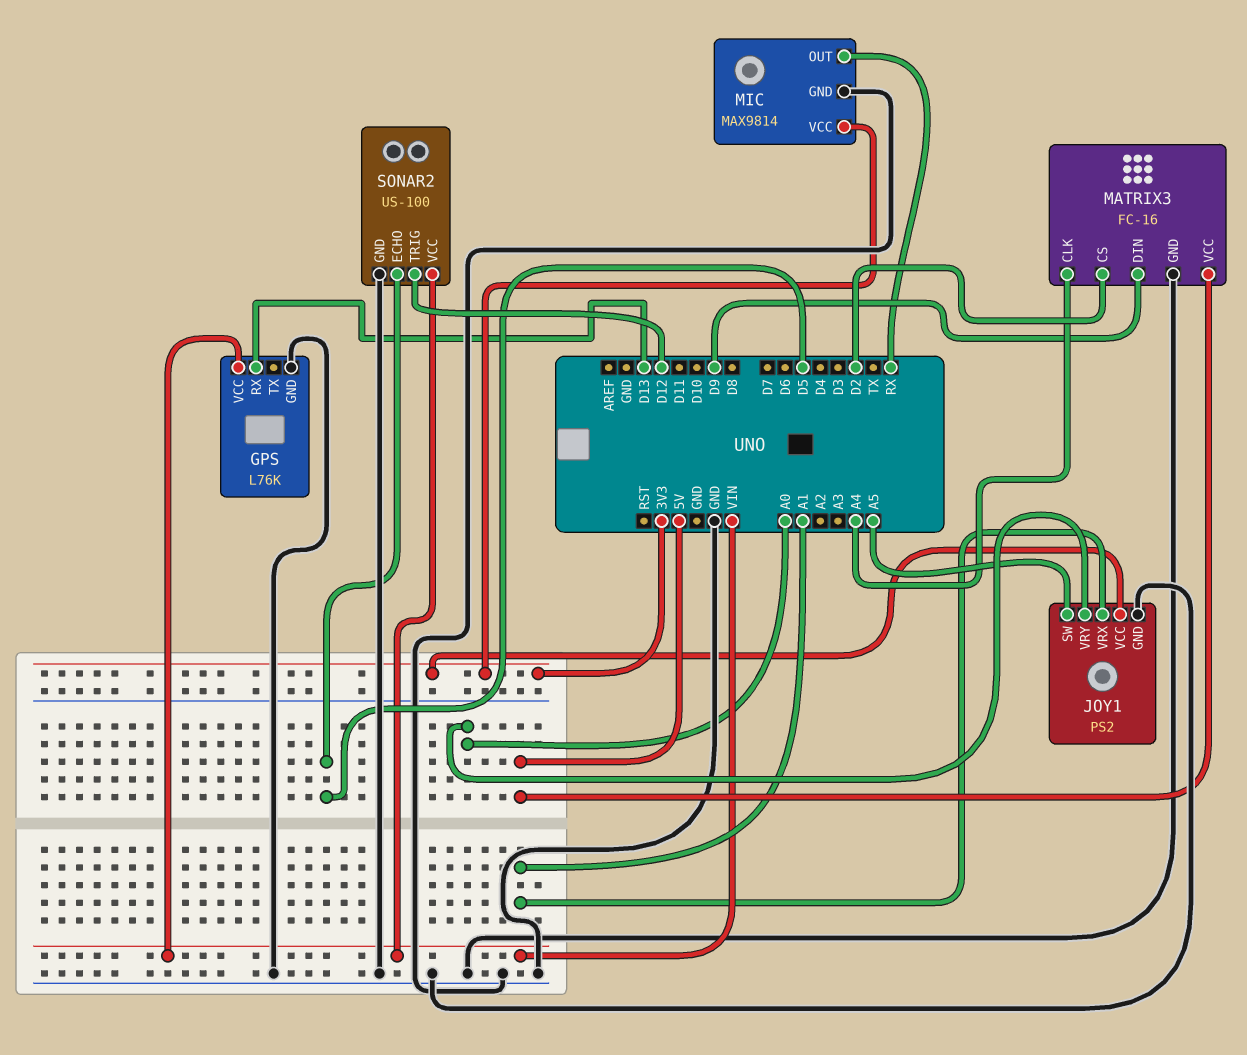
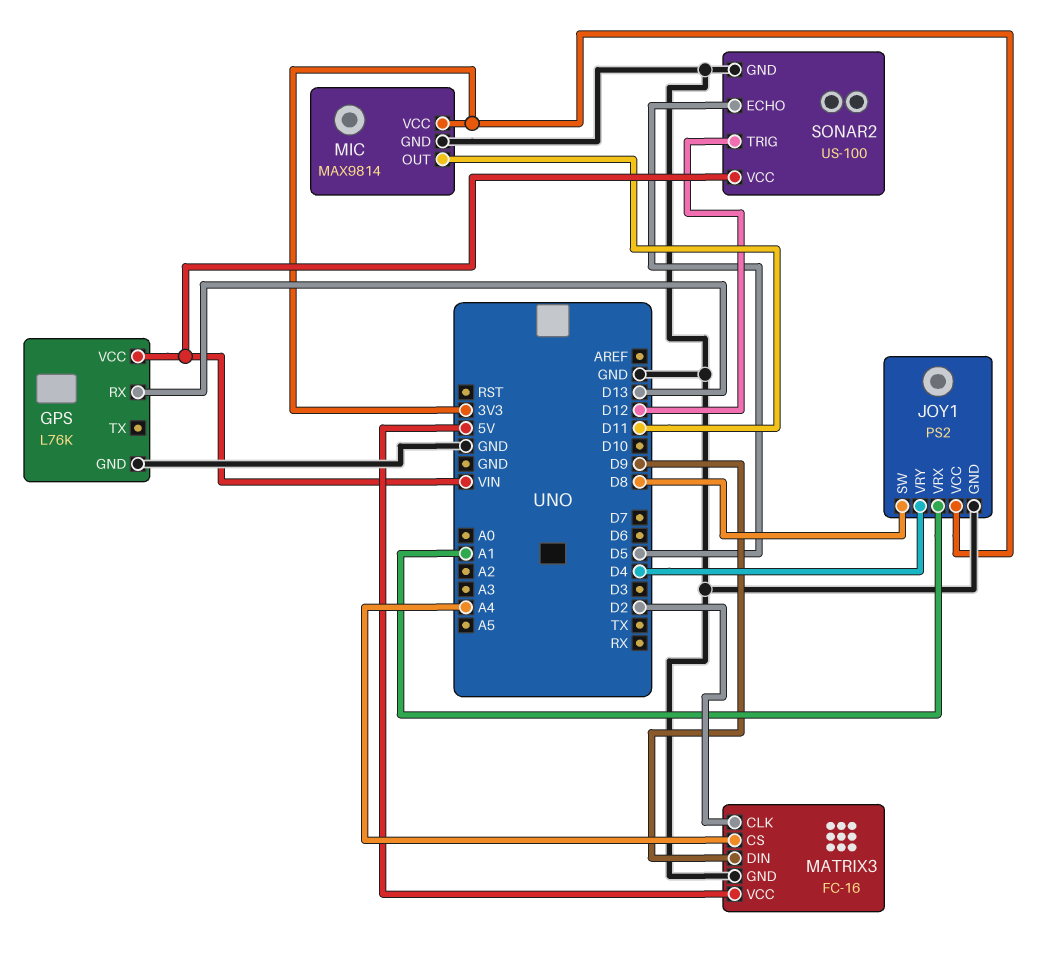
JOY1 pin SW: A5 -> D8
JOY1 pin VRY: A0 -> D4
MATRIX3 pin CLK: A4 -> D2
MATRIX3 pin CS: D2 -> A4
MIC pin OUT: RX -> D11

